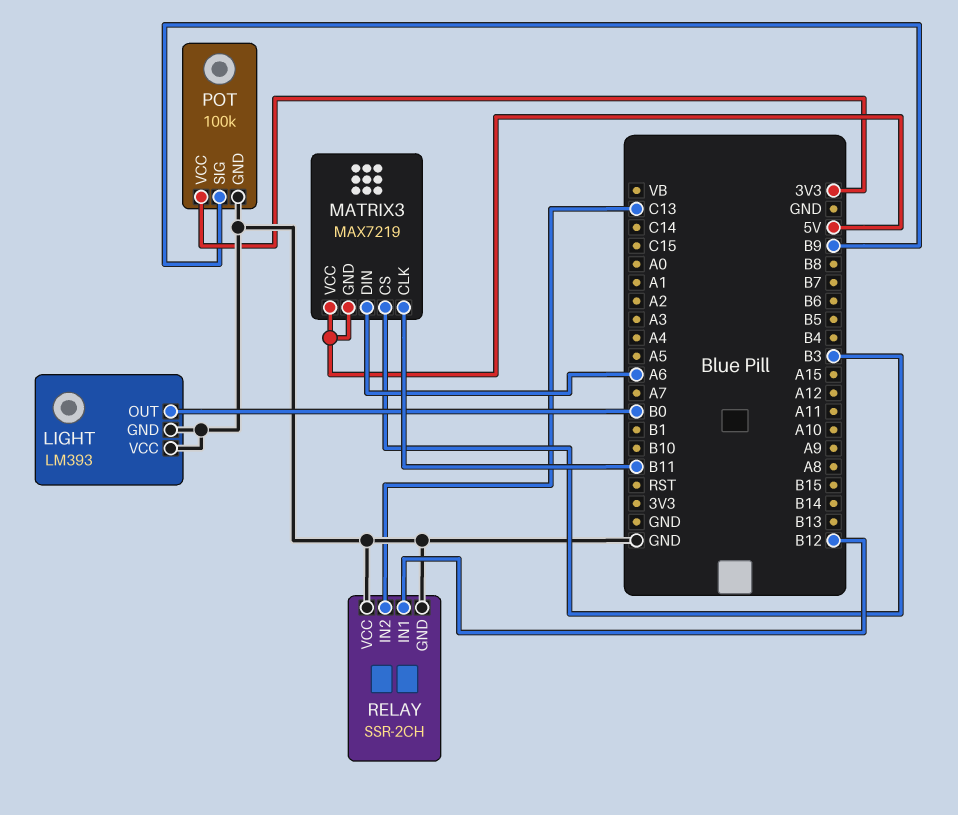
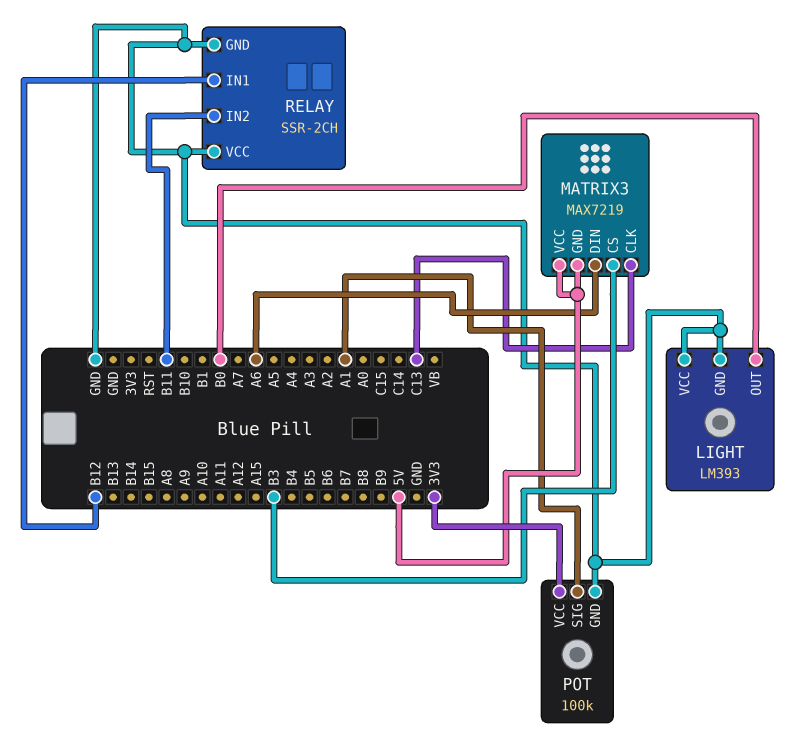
MATRIX3 pin CLK: B11 -> C13
POT pin SIG: B9 -> A1
RELAY pin IN2: C13 -> B11

